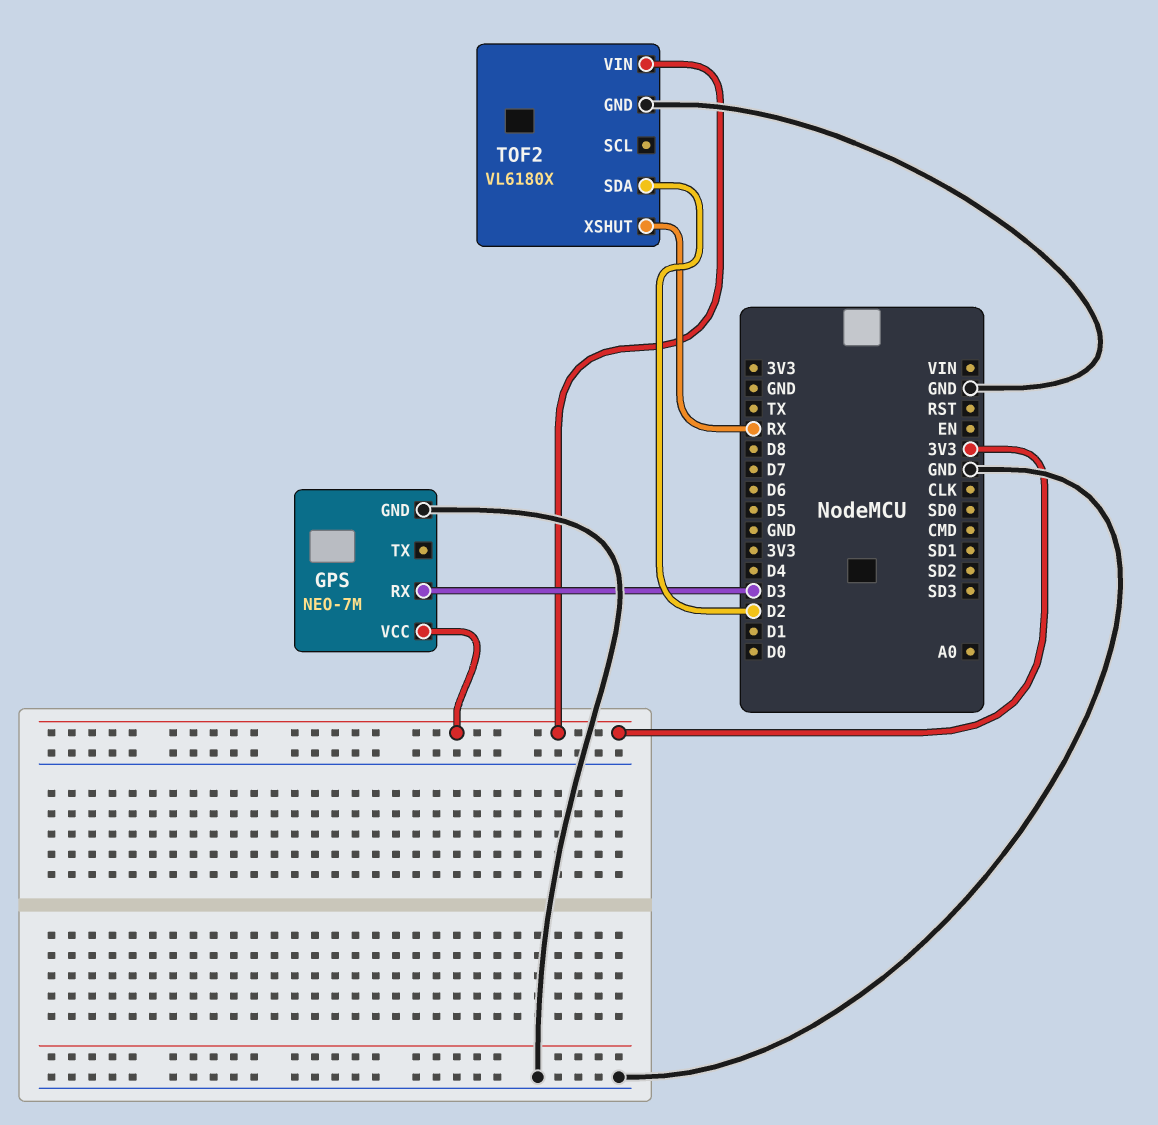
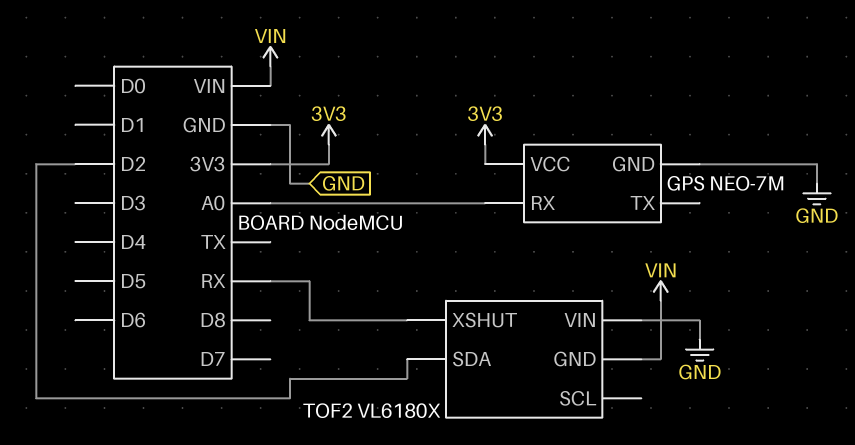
GPS pin RX: D3 -> A0
TOF2 pin GND: GND -> VIN
TOF2 pin VIN: 3V3 -> GND

